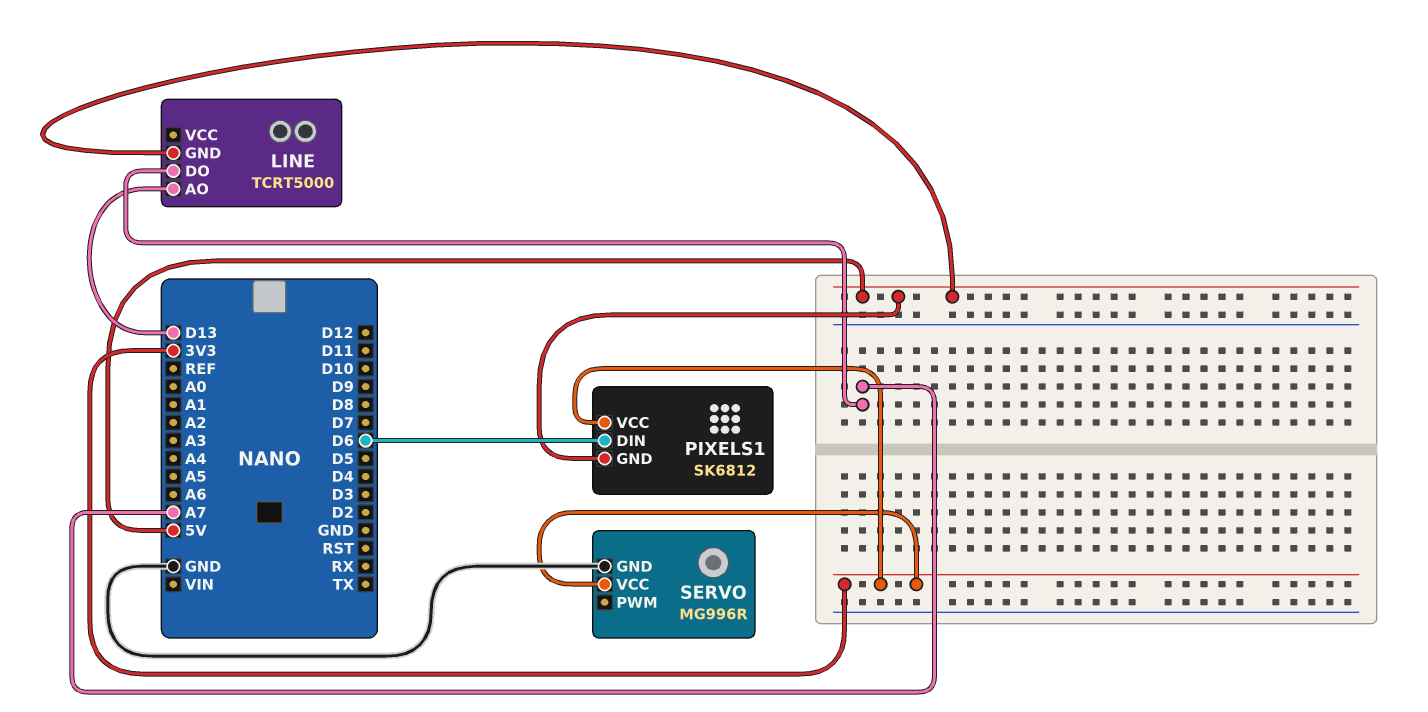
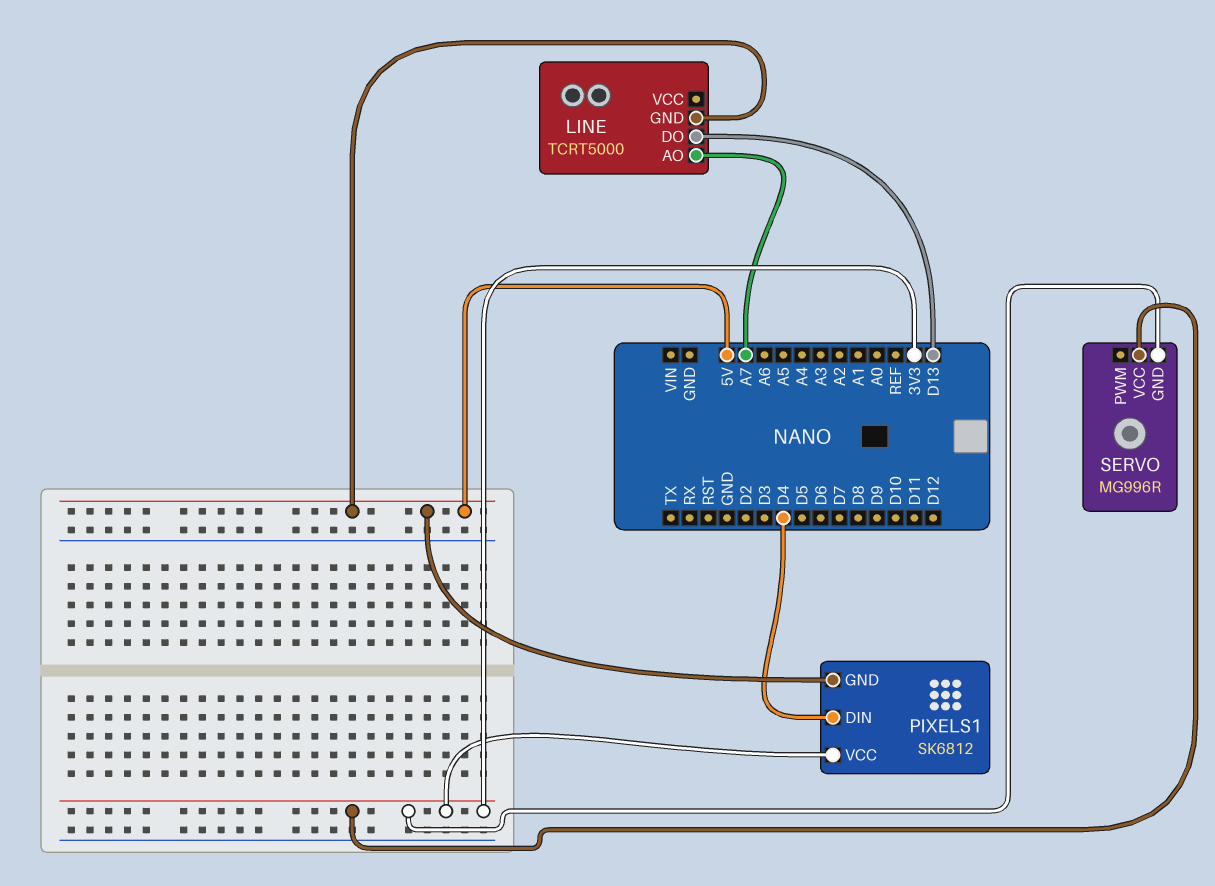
LINE pin AO: D13 -> A7
LINE pin DO: A7 -> D13
PIXELS1 pin DIN: D6 -> D4
SERVO pin GND: GND -> 3V3

